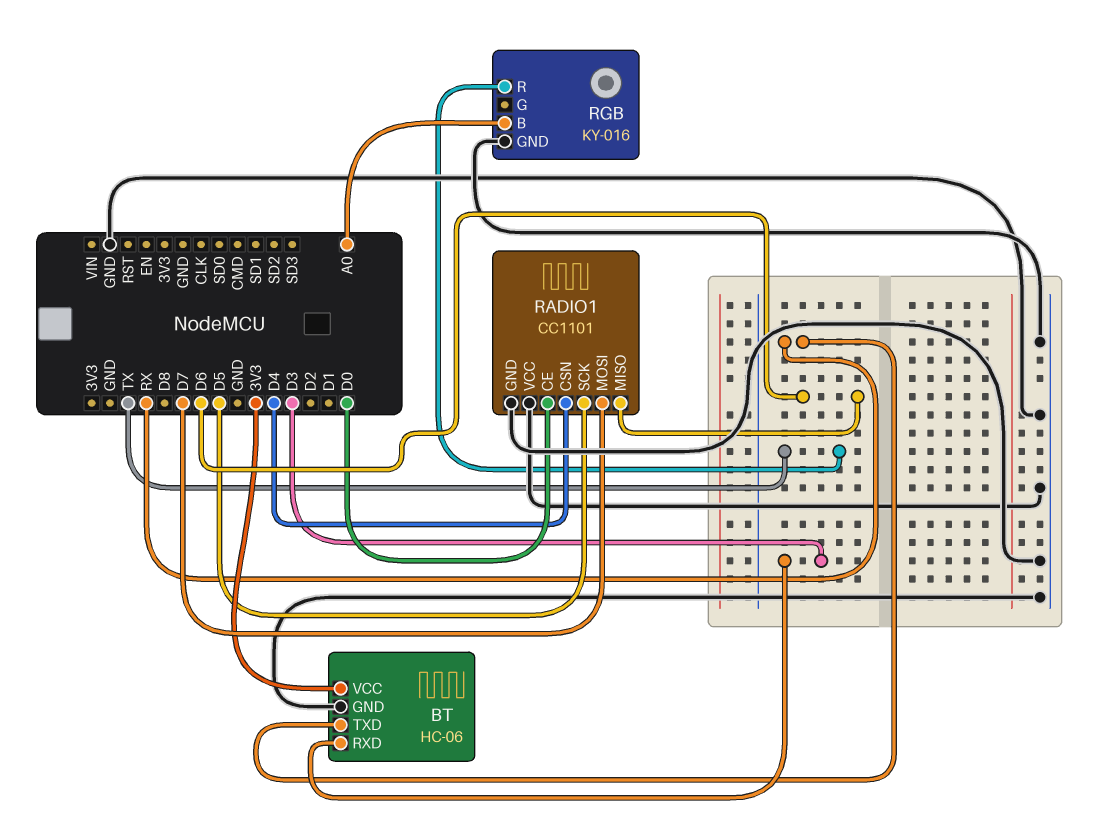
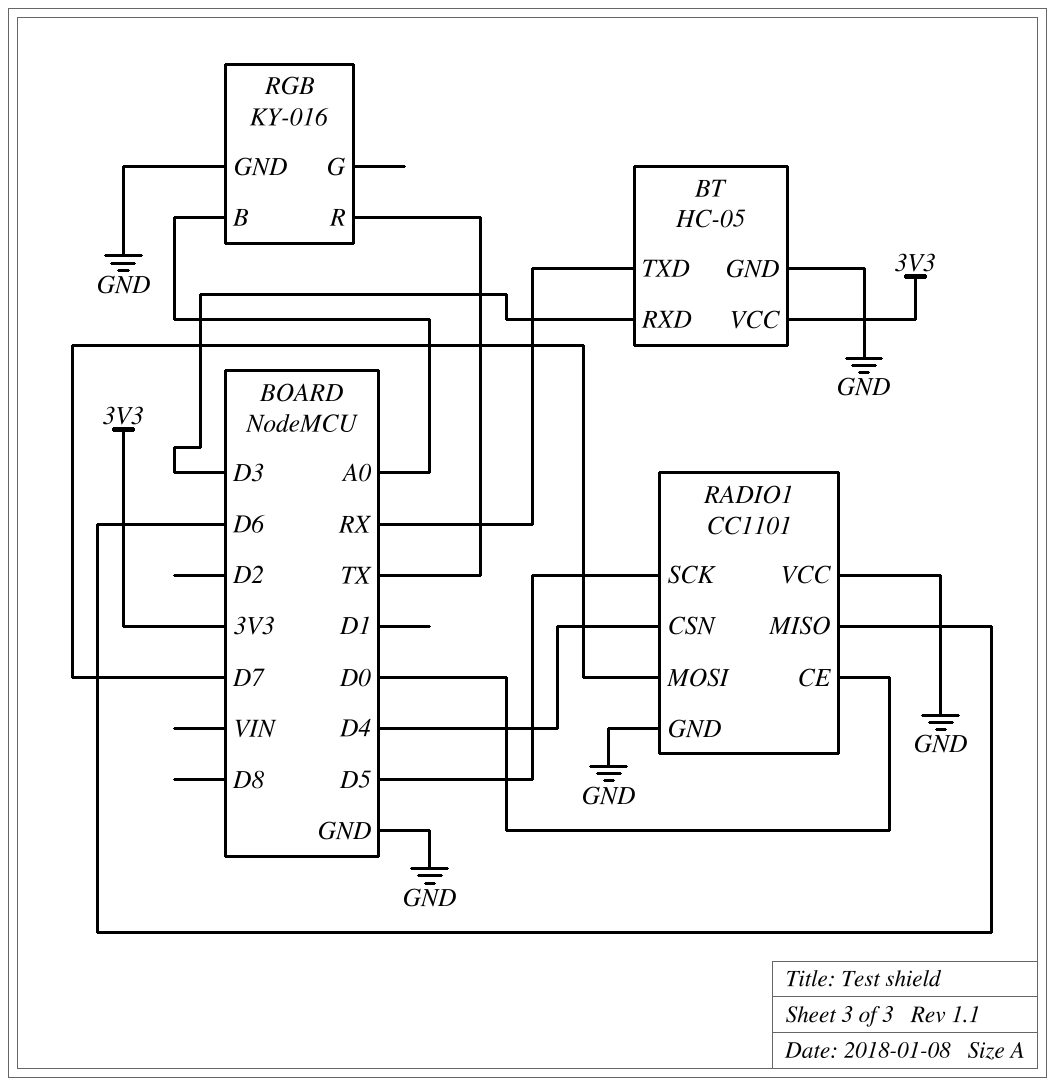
BT: HC-06 -> HC-05

